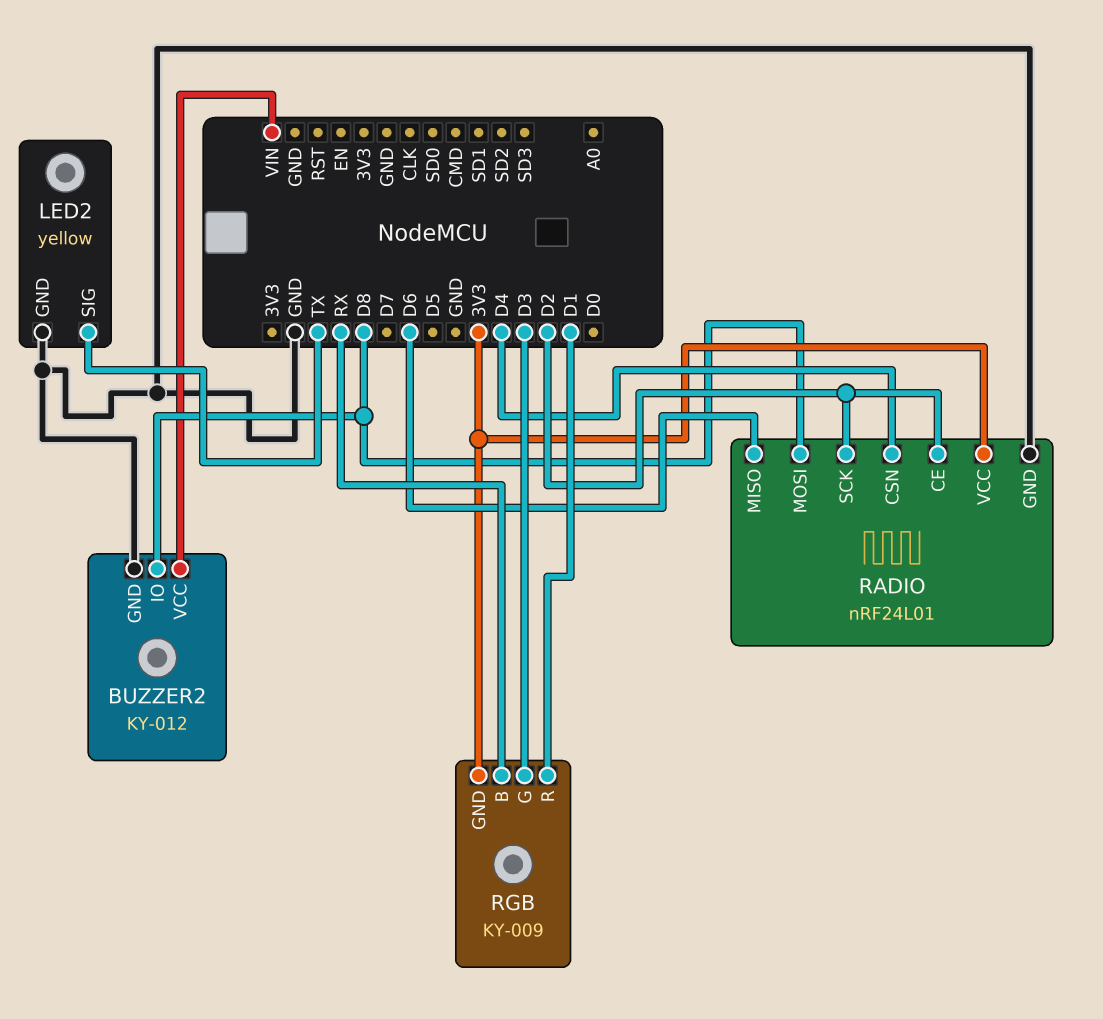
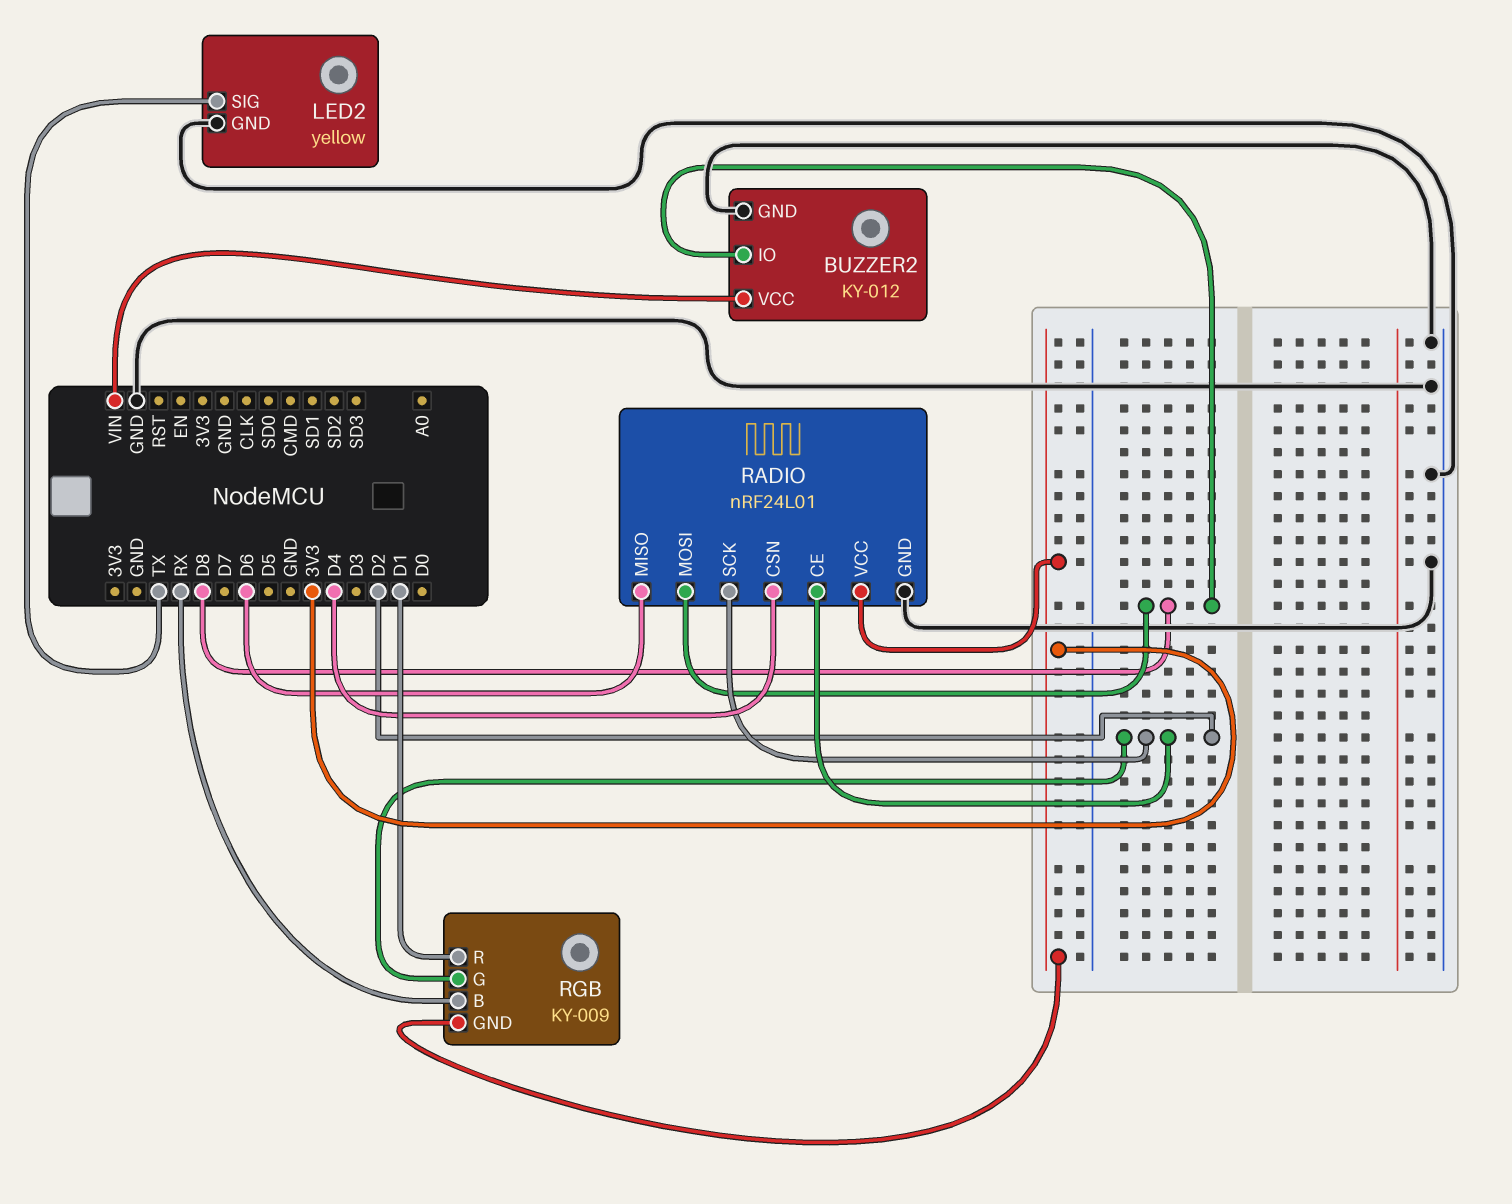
RGB pin G: D3 -> D2

